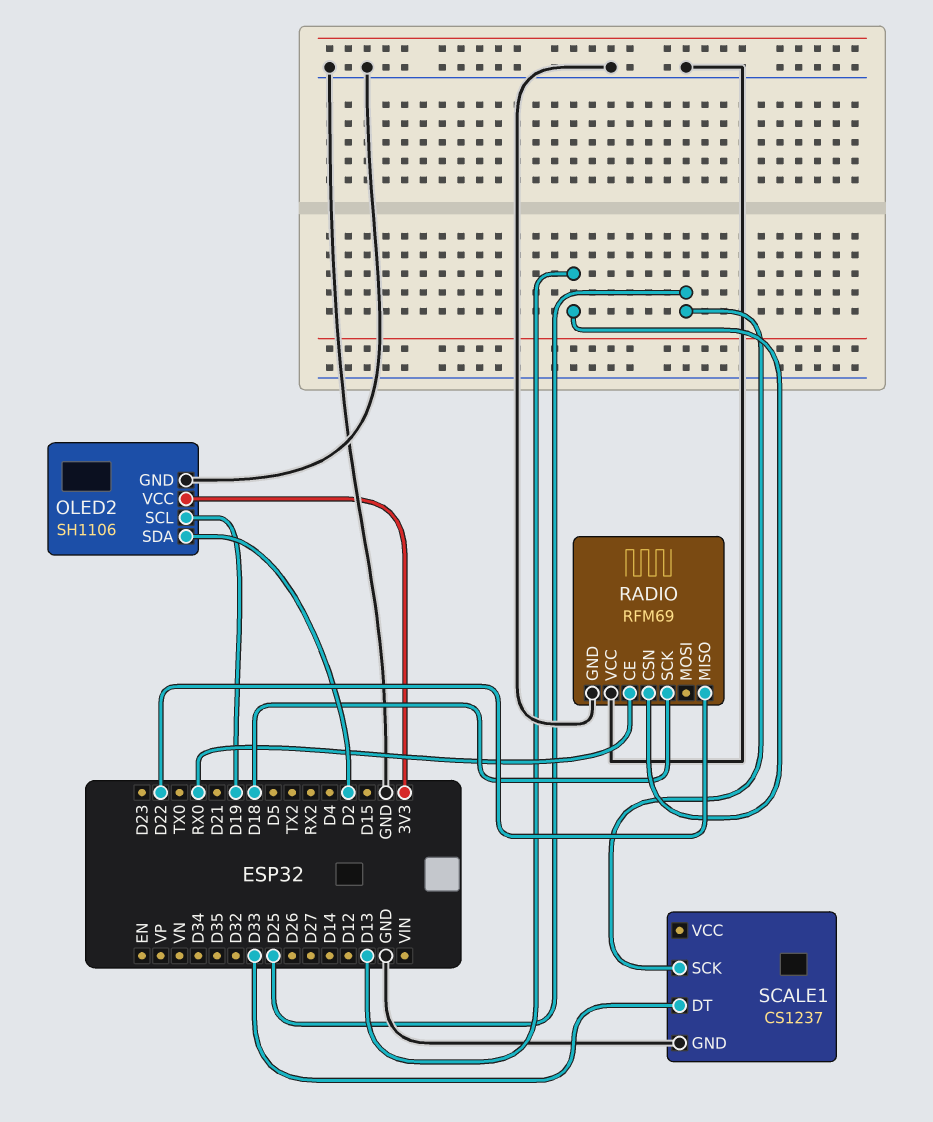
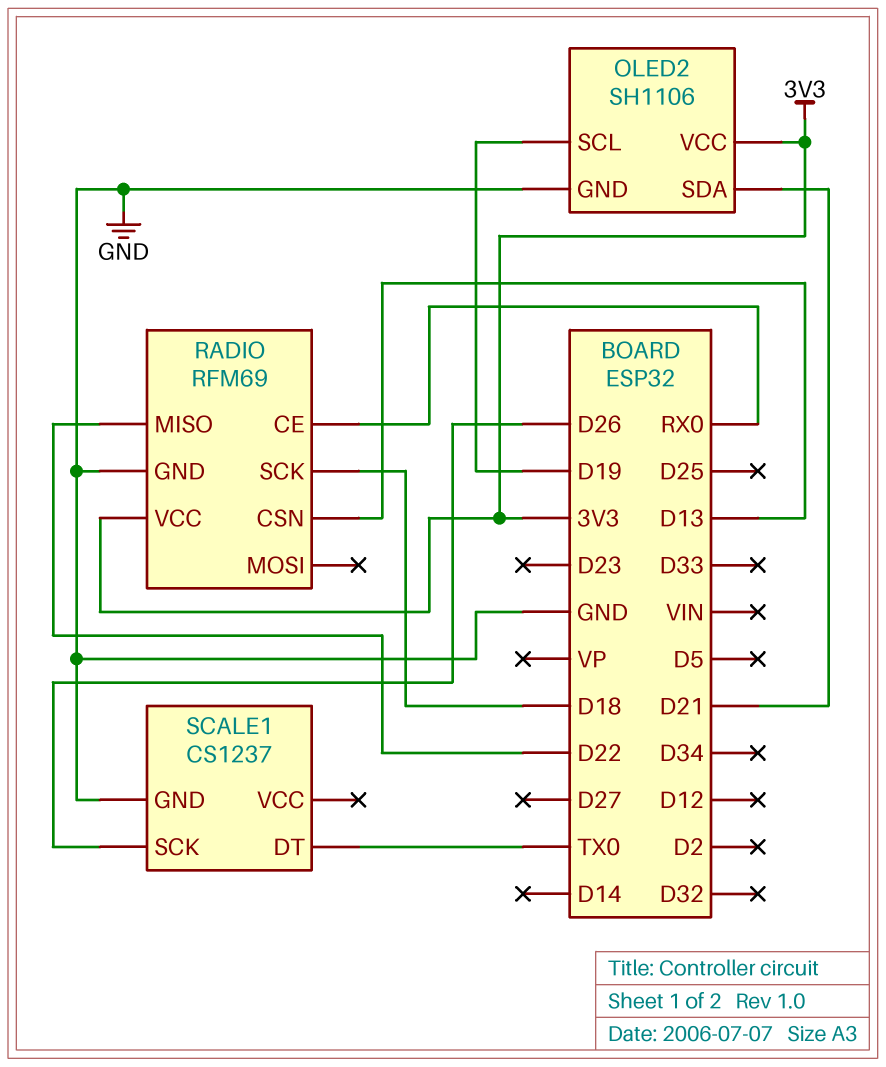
OLED2 pin SDA: D2 -> D21
RADIO pin VCC: GND -> 3V3
SCALE1 pin DT: D33 -> TX0
SCALE1 pin SCK: D25 -> D26

